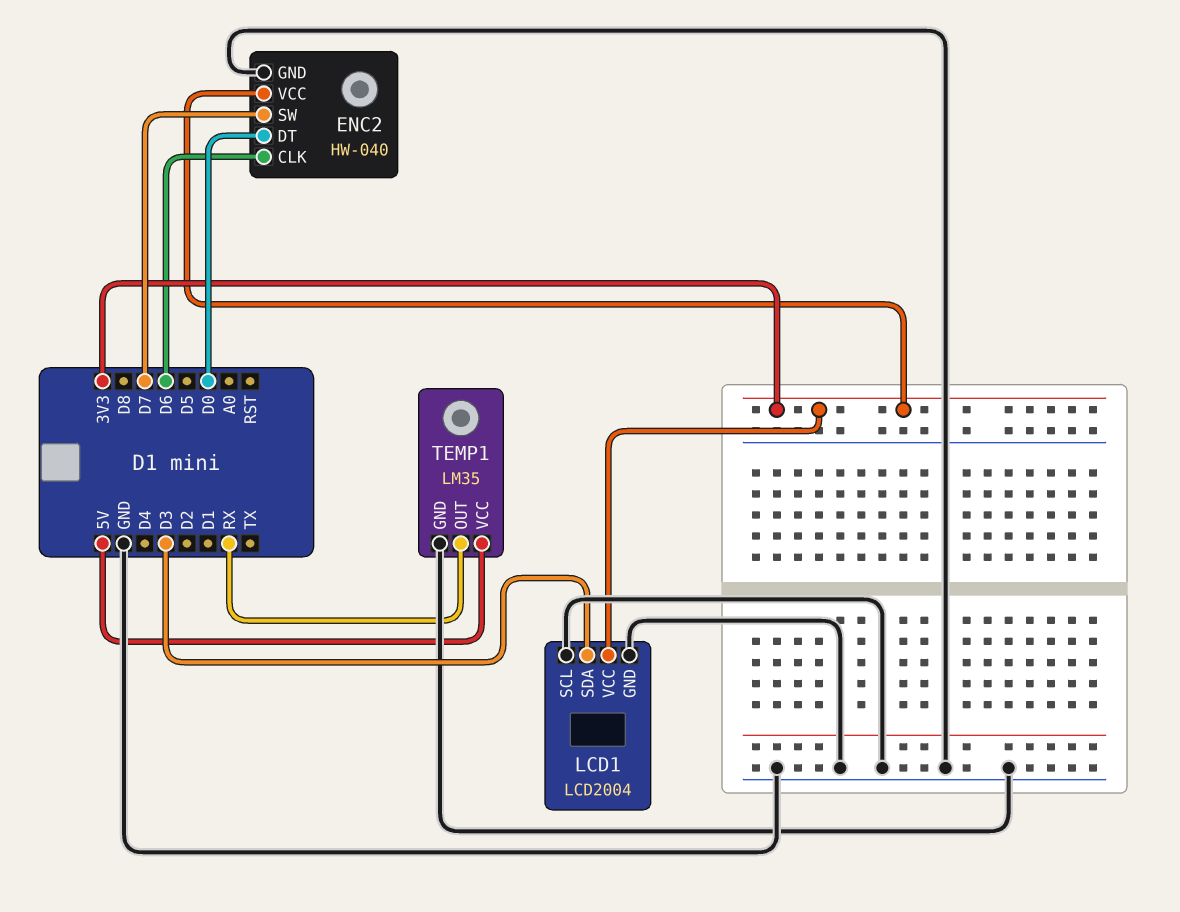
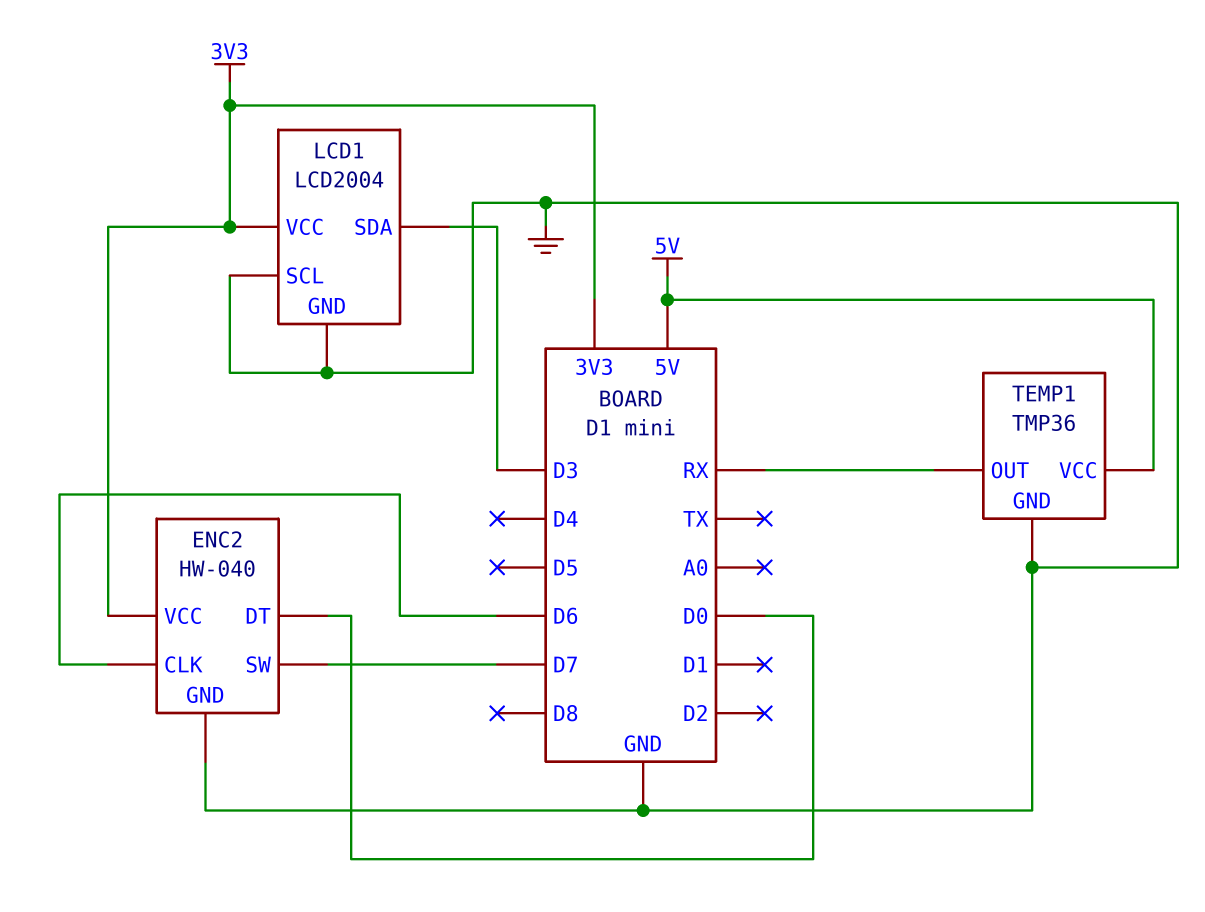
TEMP1: LM35 -> TMP36

